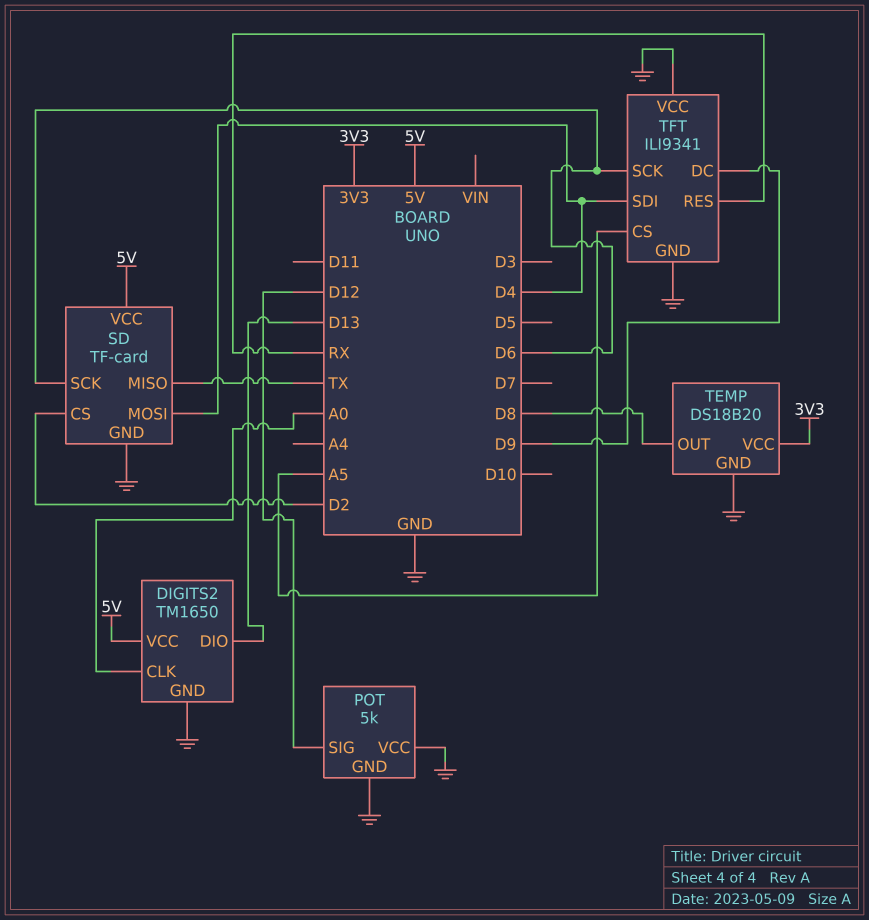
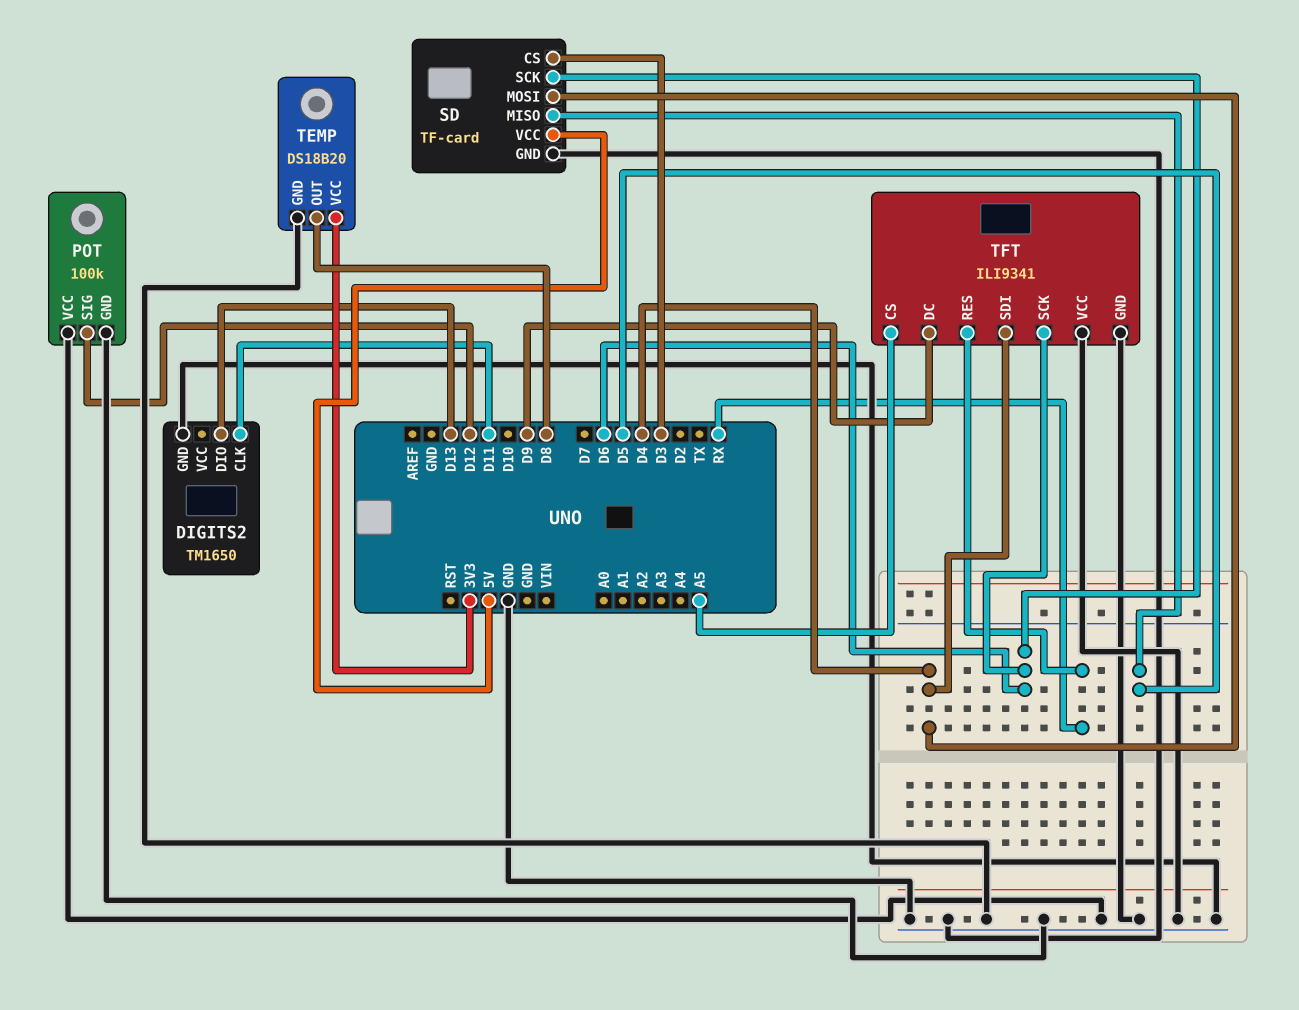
DIGITS2 pin CLK: A0 -> D11
DIGITS2 pin VCC: 5V -> none
POT: 5k -> 100k
SD pin CS: D2 -> D3
SD pin MISO: TX -> D5

